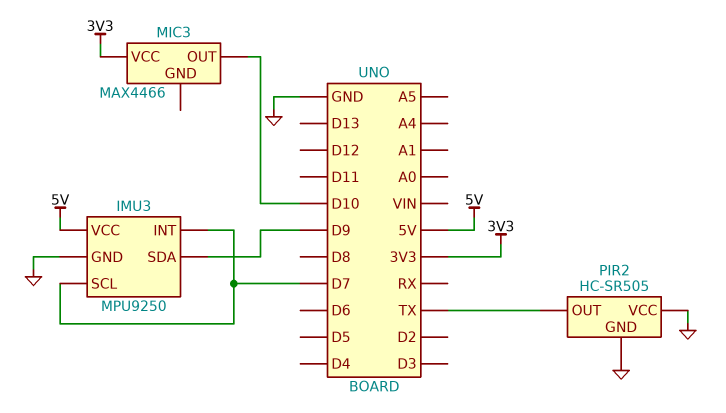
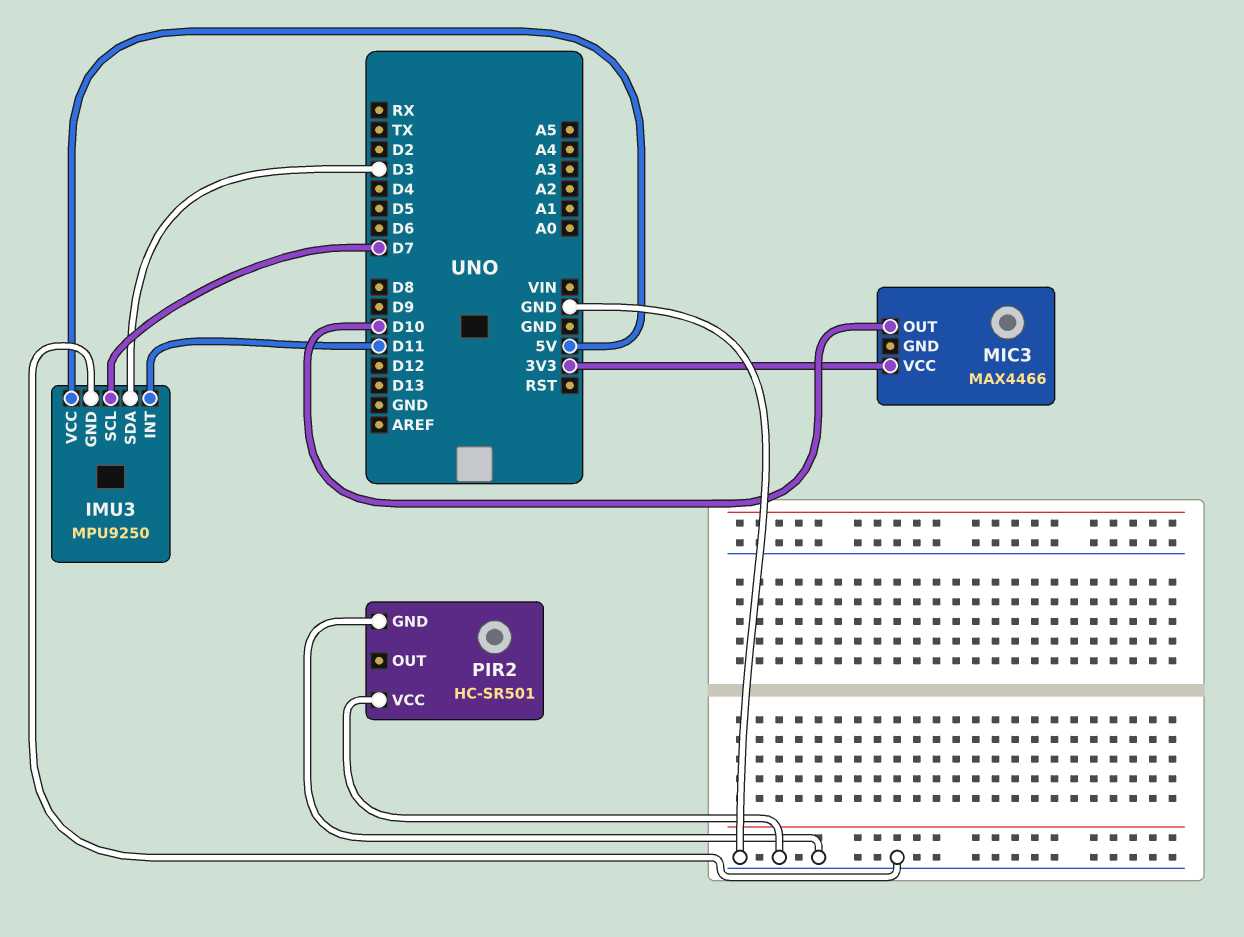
IMU3 pin INT: D7 -> D11
IMU3 pin SDA: D9 -> D3
PIR2: HC-SR505 -> HC-SR501
PIR2 pin OUT: TX -> none

